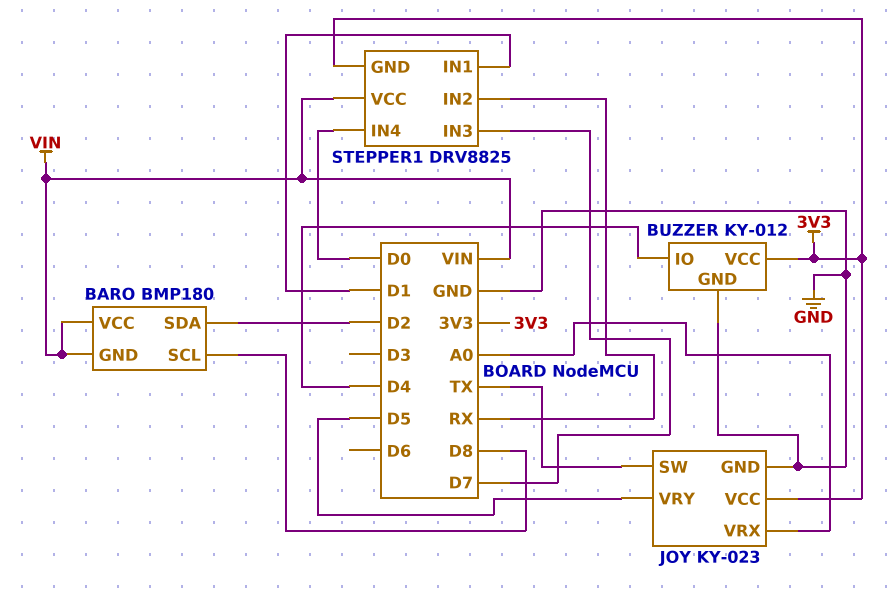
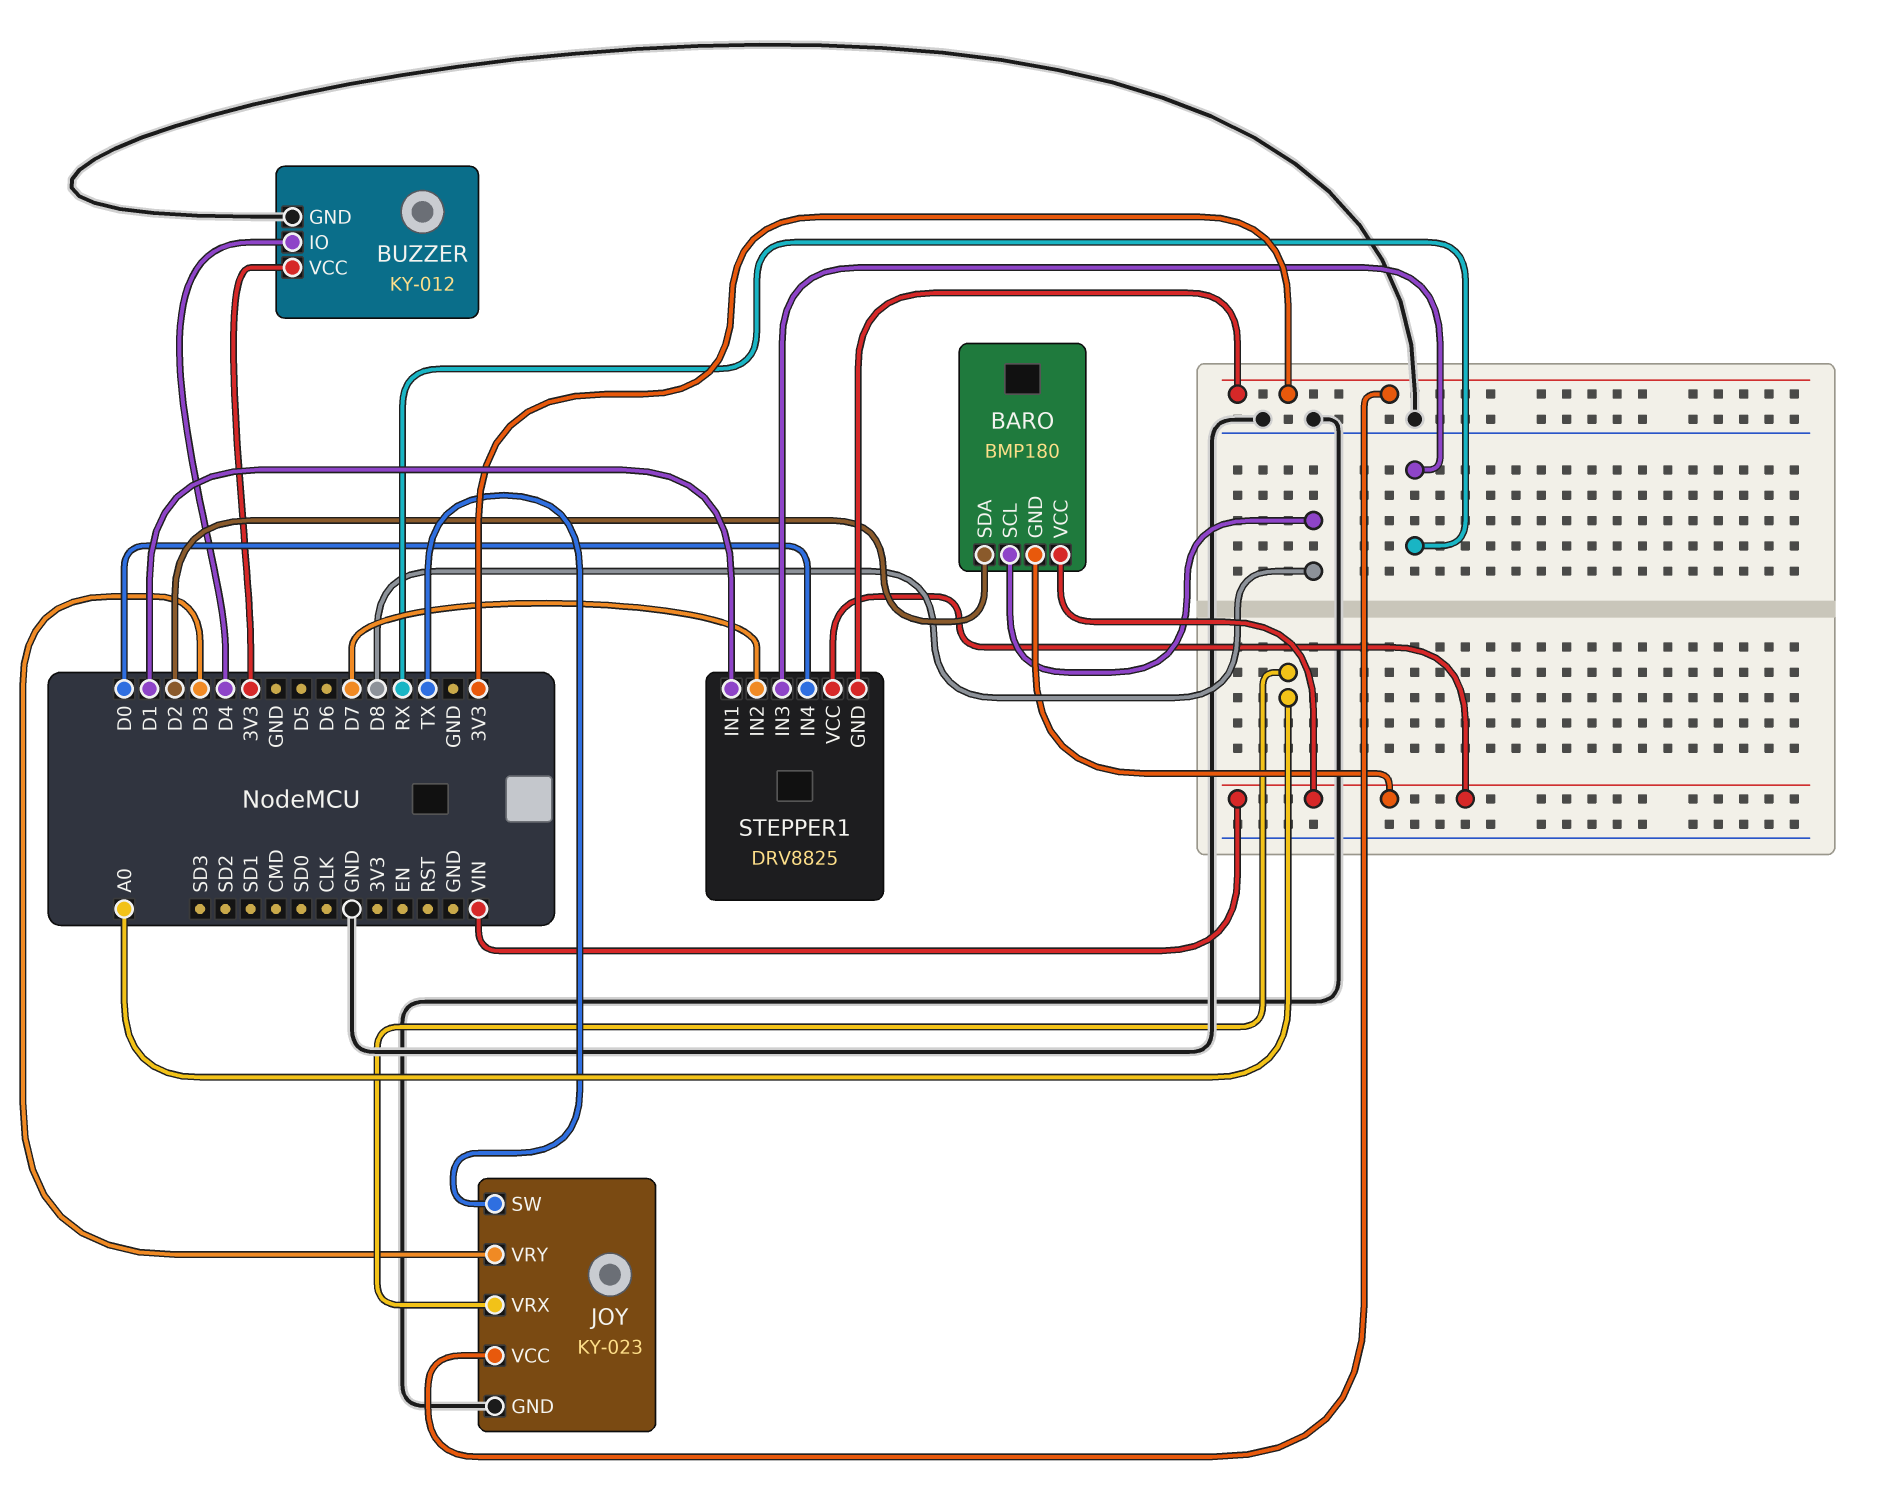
JOY pin VRY: D5 -> D3
STEPPER1 pin IN2: RX -> D7
STEPPER1 pin IN3: D7 -> RX

